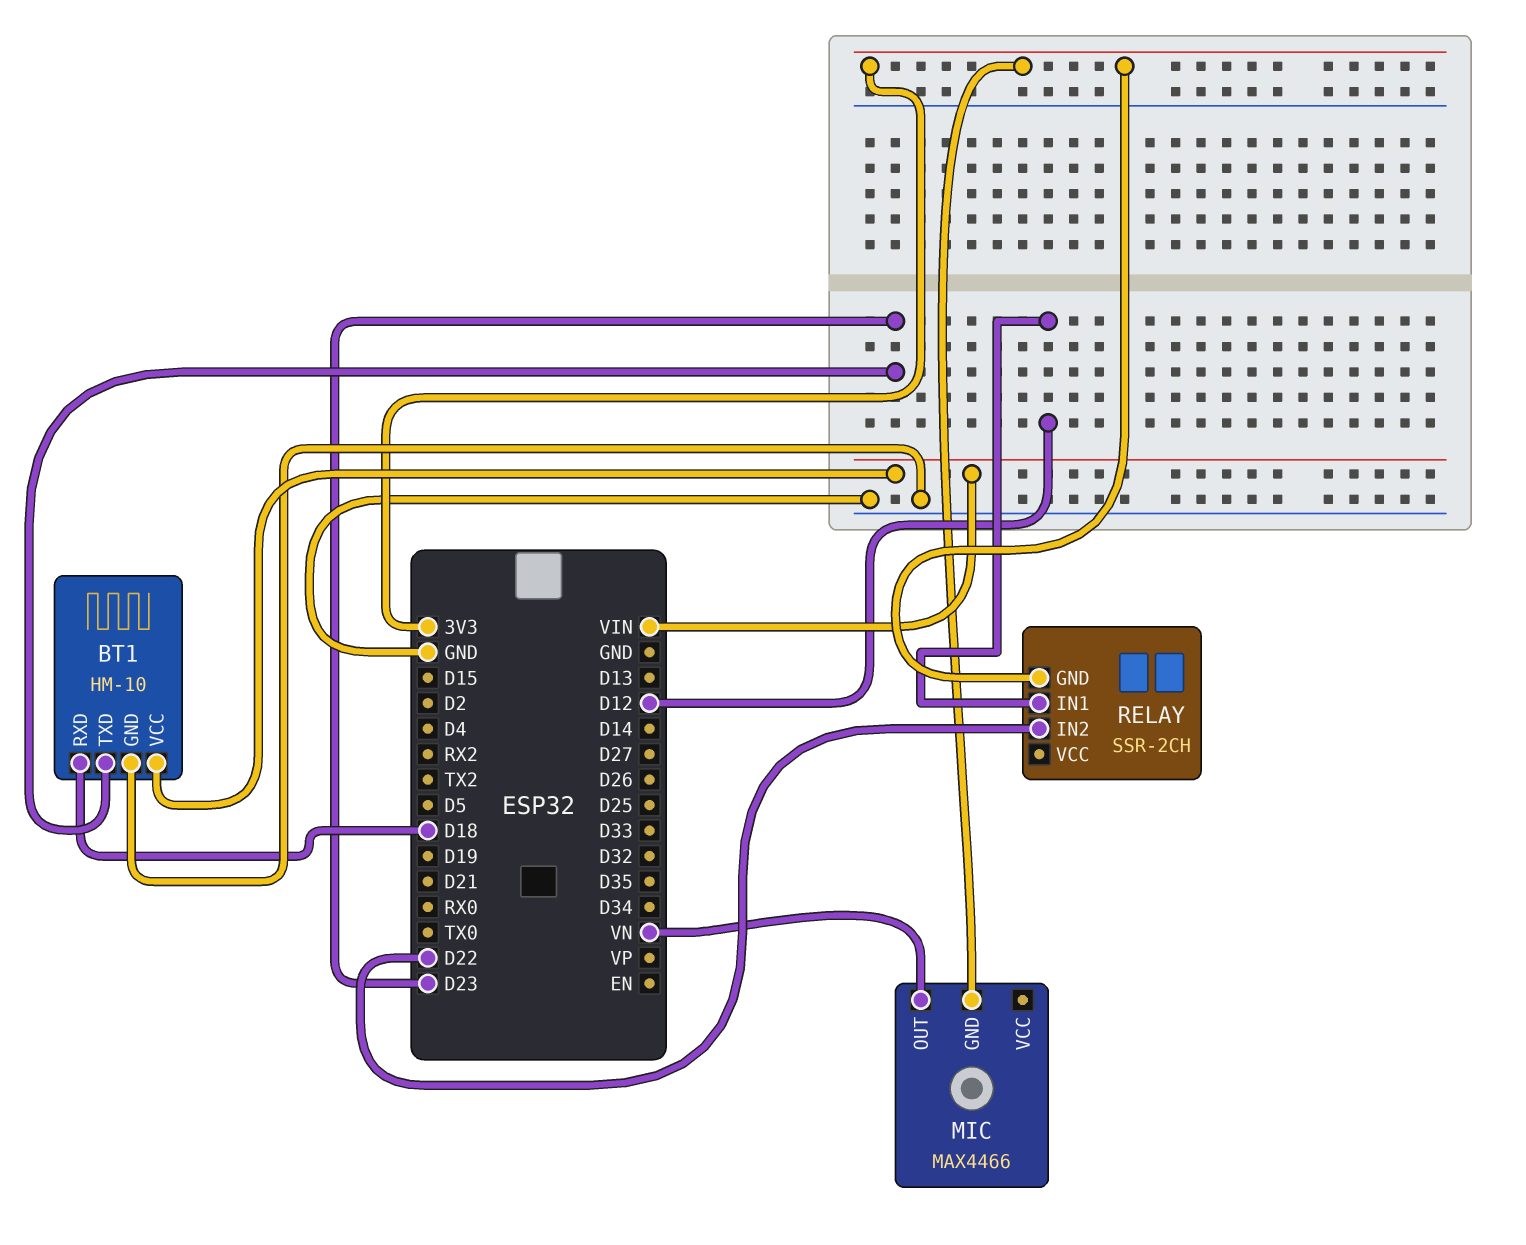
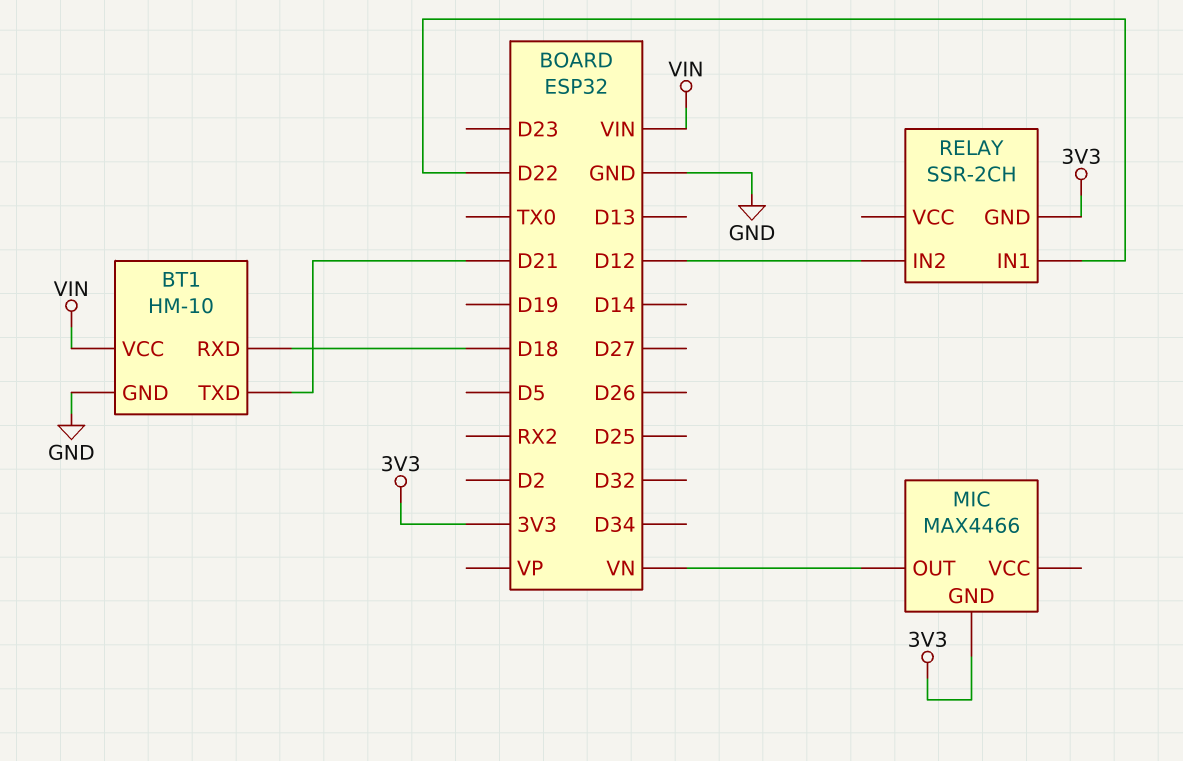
BT1 pin TXD: D23 -> D21
RELAY pin IN1: D12 -> D22
RELAY pin IN2: D22 -> D12

